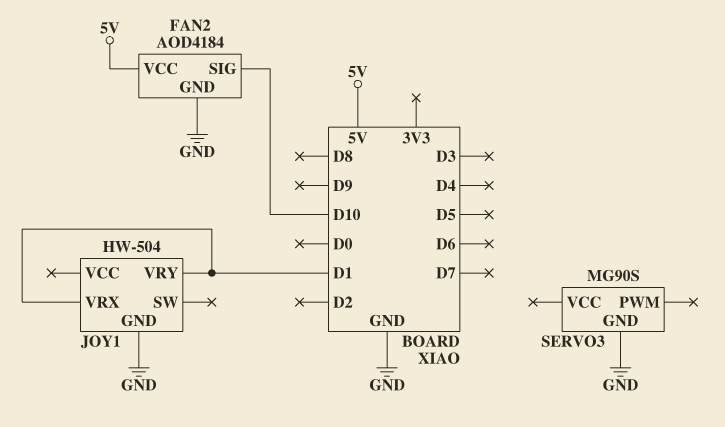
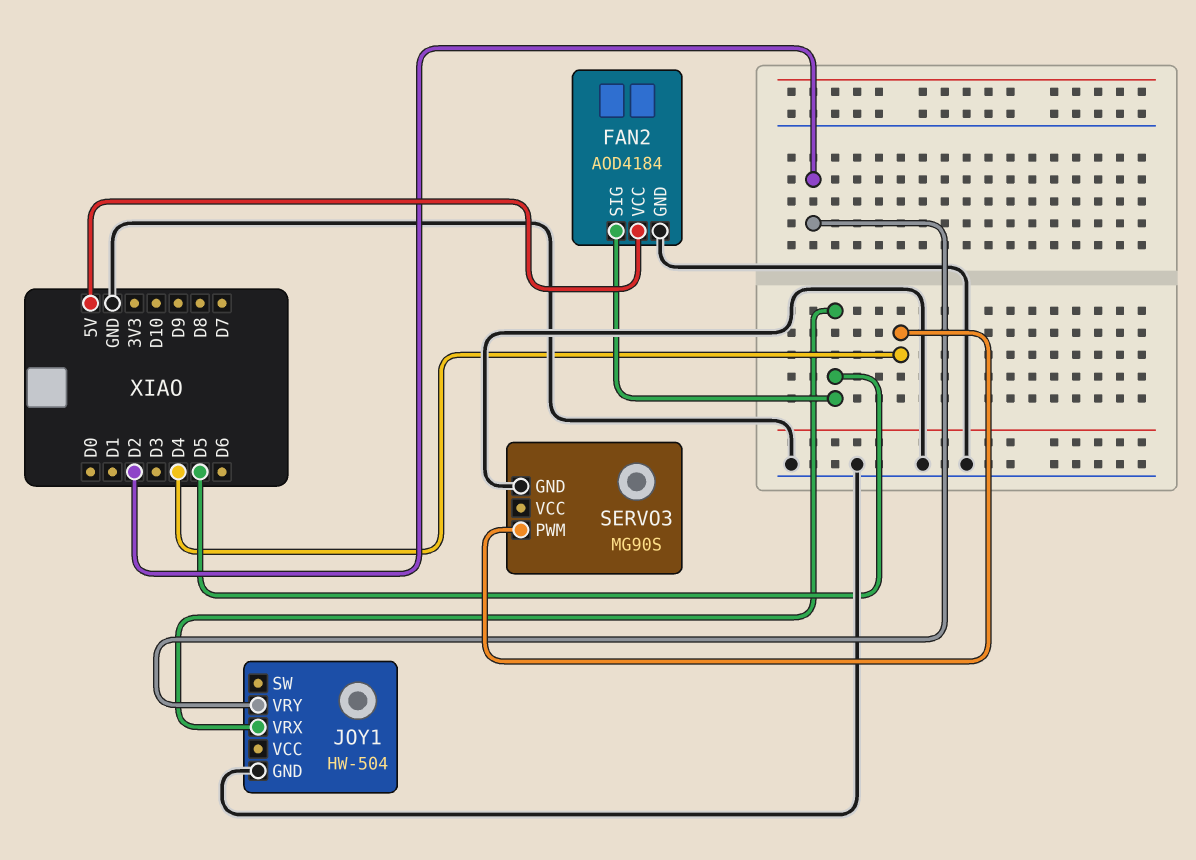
FAN2 pin SIG: D10 -> D5
JOY1 pin VRX: D1 -> D5
JOY1 pin VRY: D1 -> D2
SERVO3 pin PWM: none -> D4

